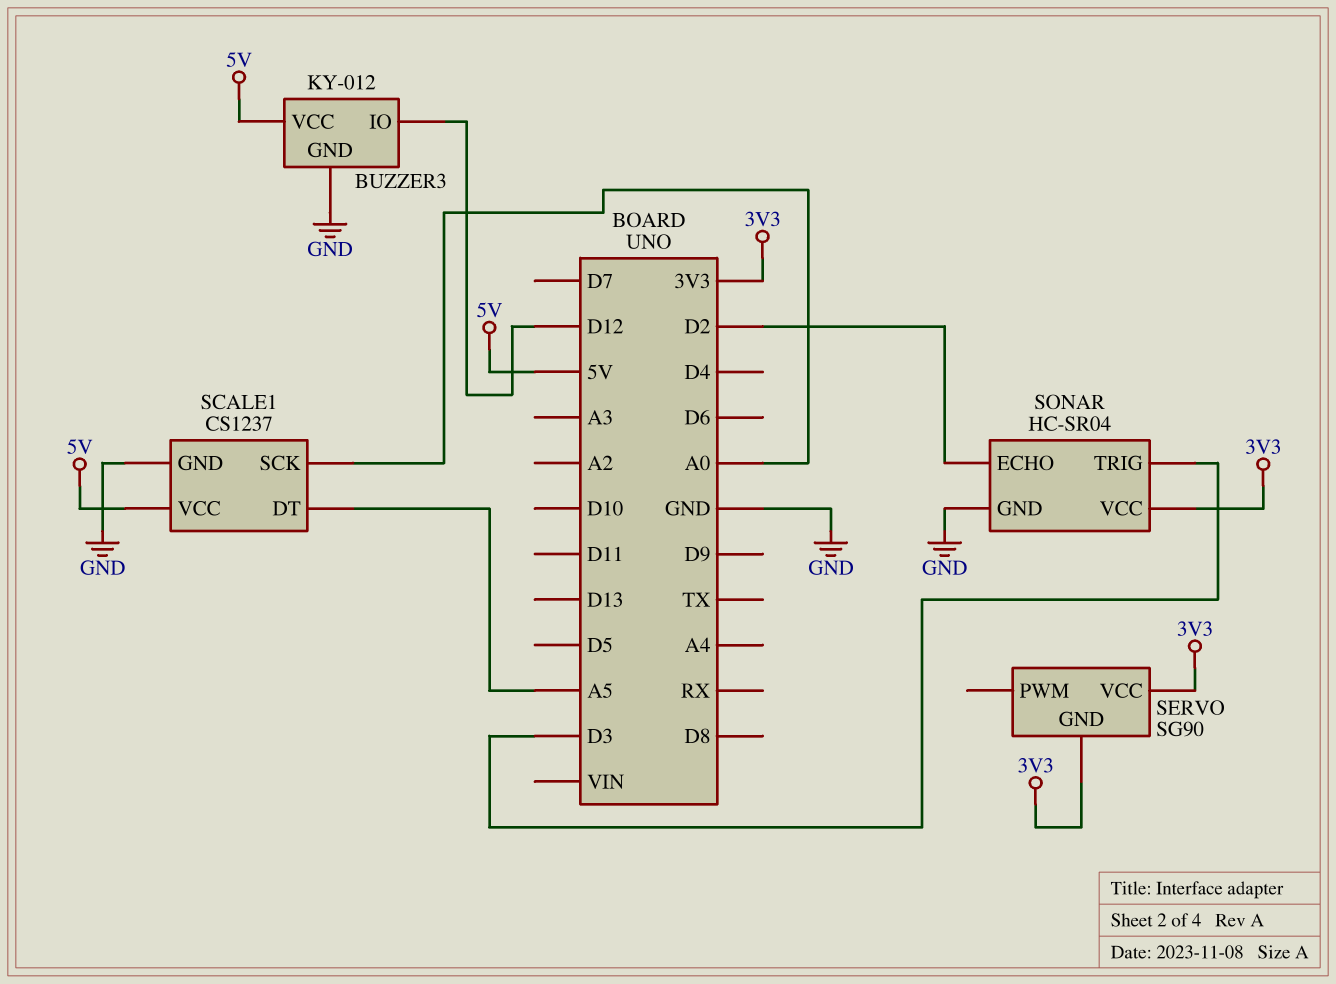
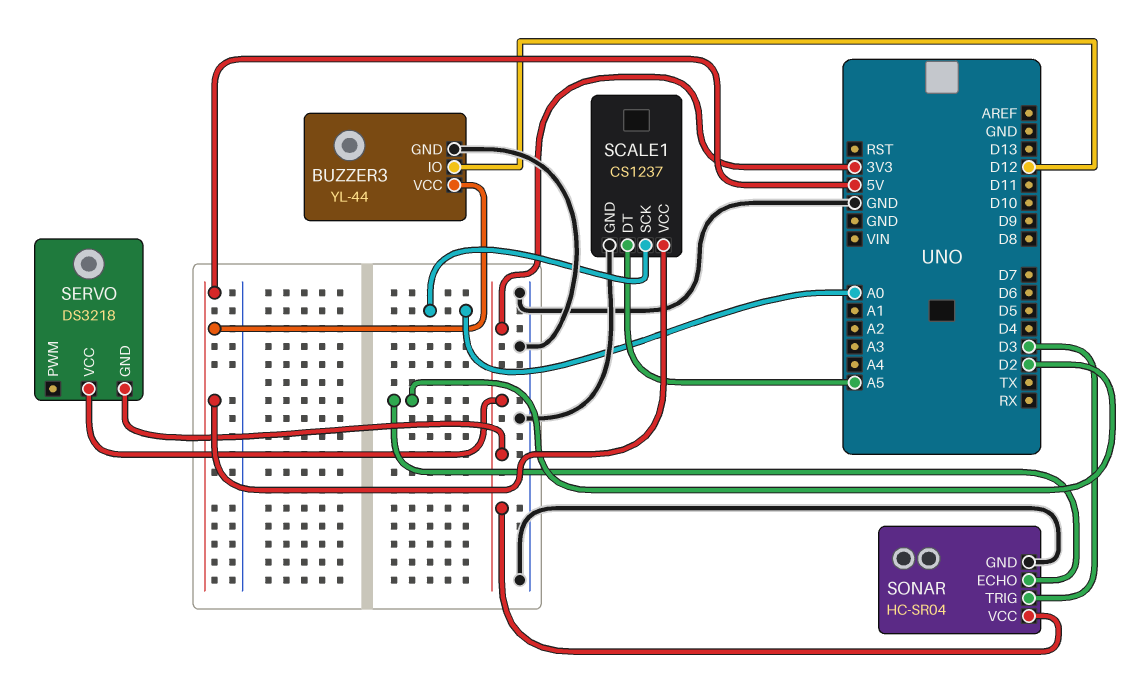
BUZZER3: KY-012 -> YL-44
SERVO: SG90 -> DS3218

